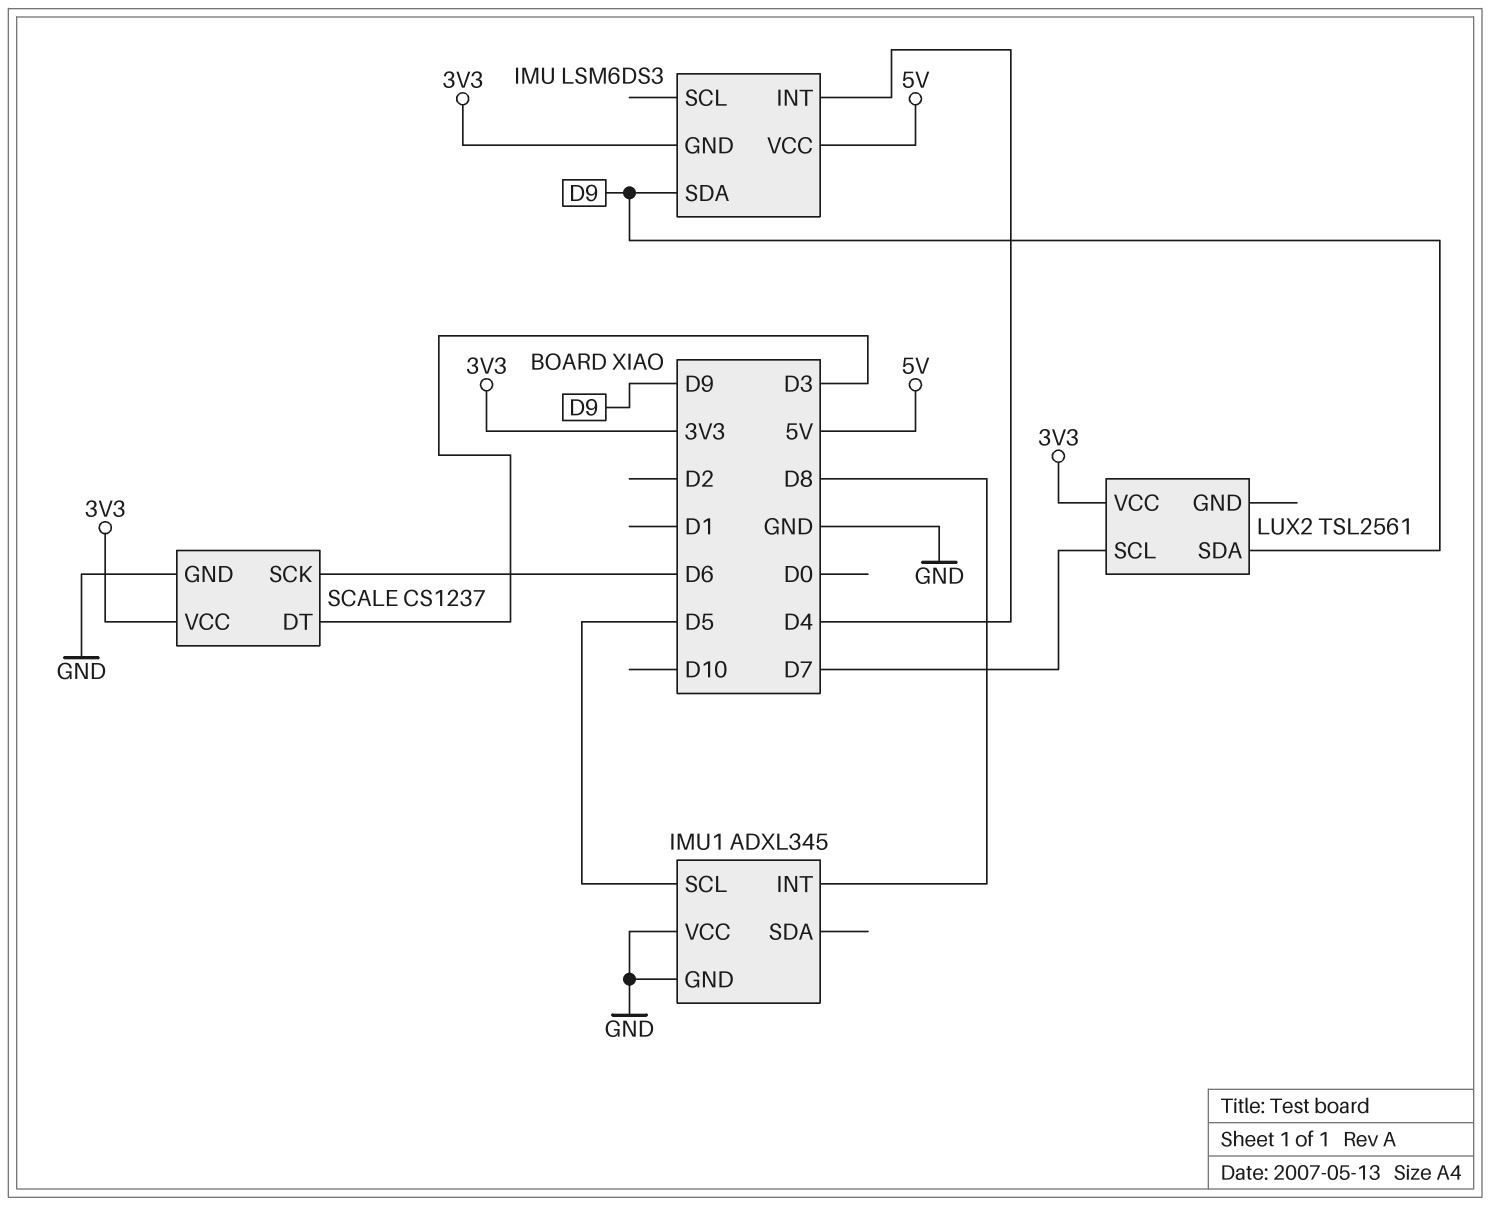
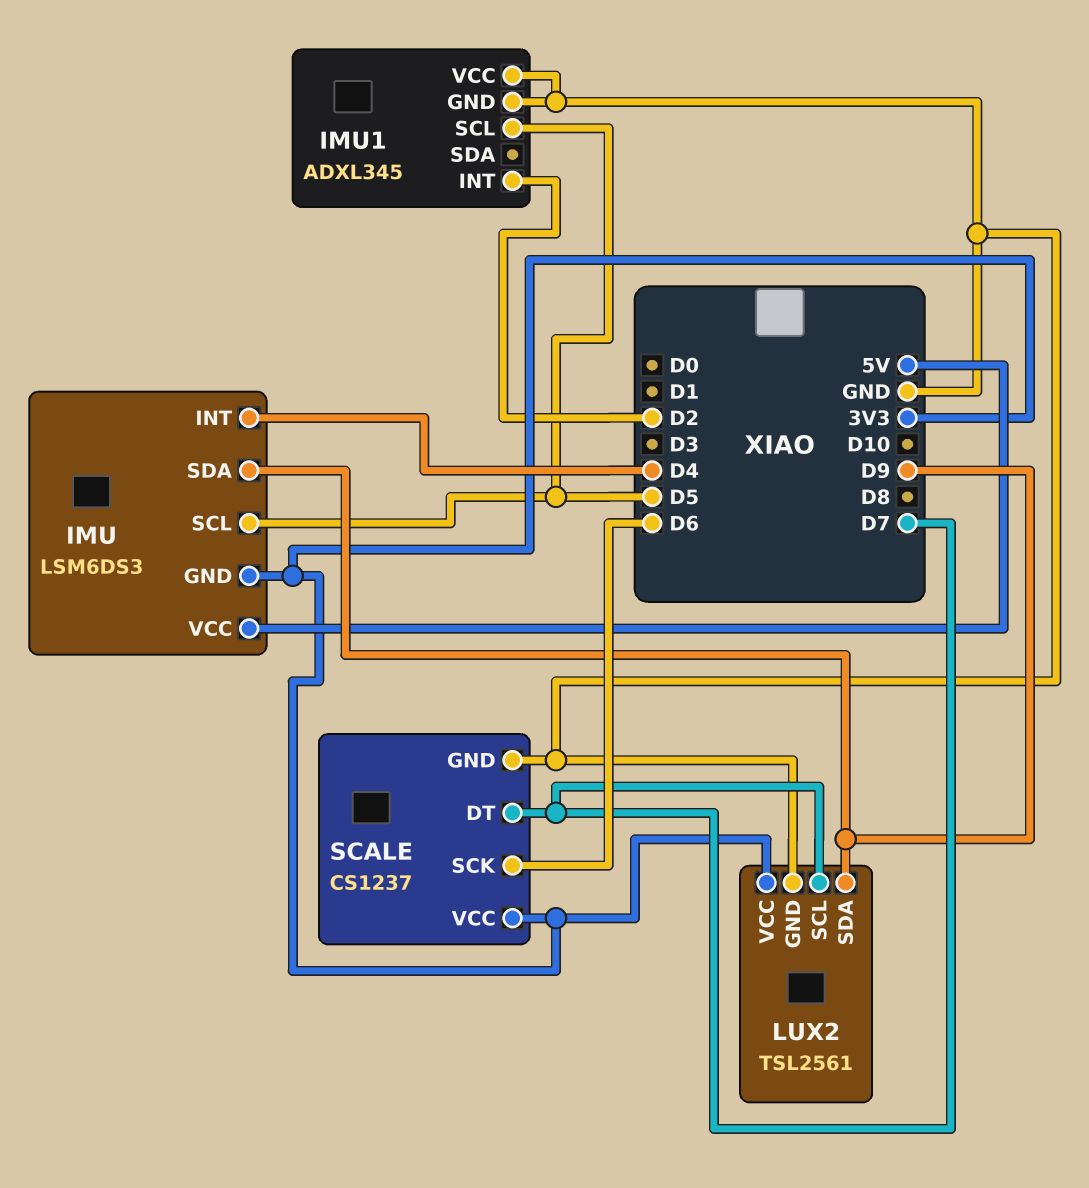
IMU pin SCL: none -> D5
IMU1 pin INT: D8 -> D2
LUX2 pin GND: none -> GND
SCALE pin DT: D3 -> D7

